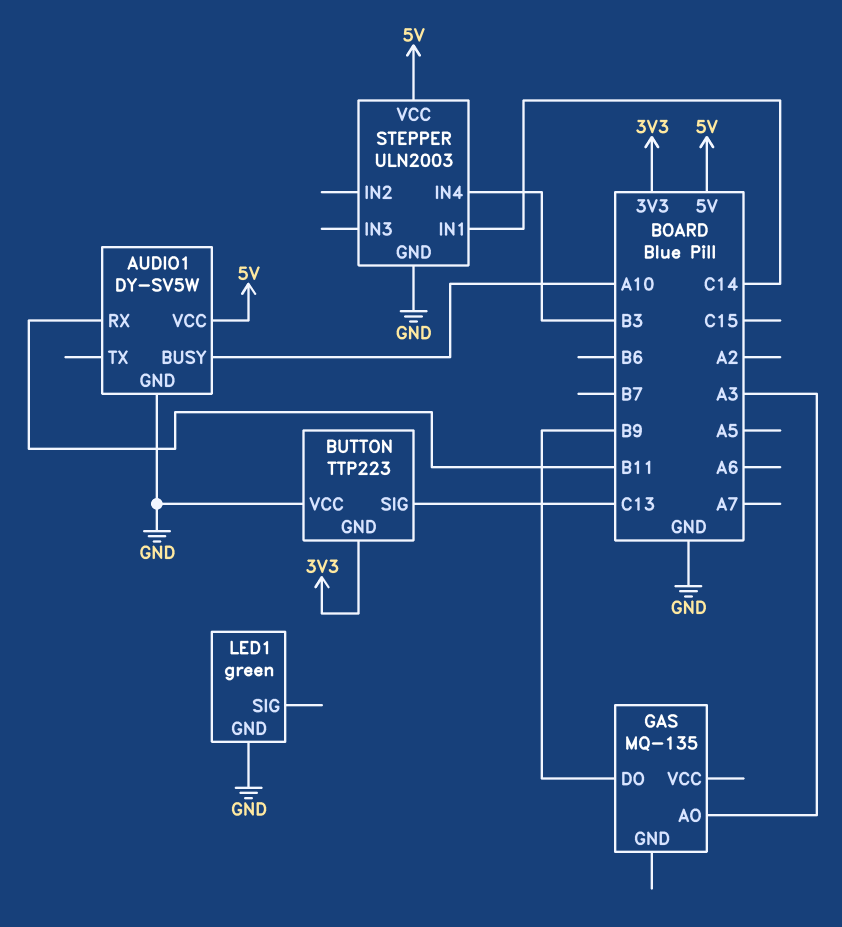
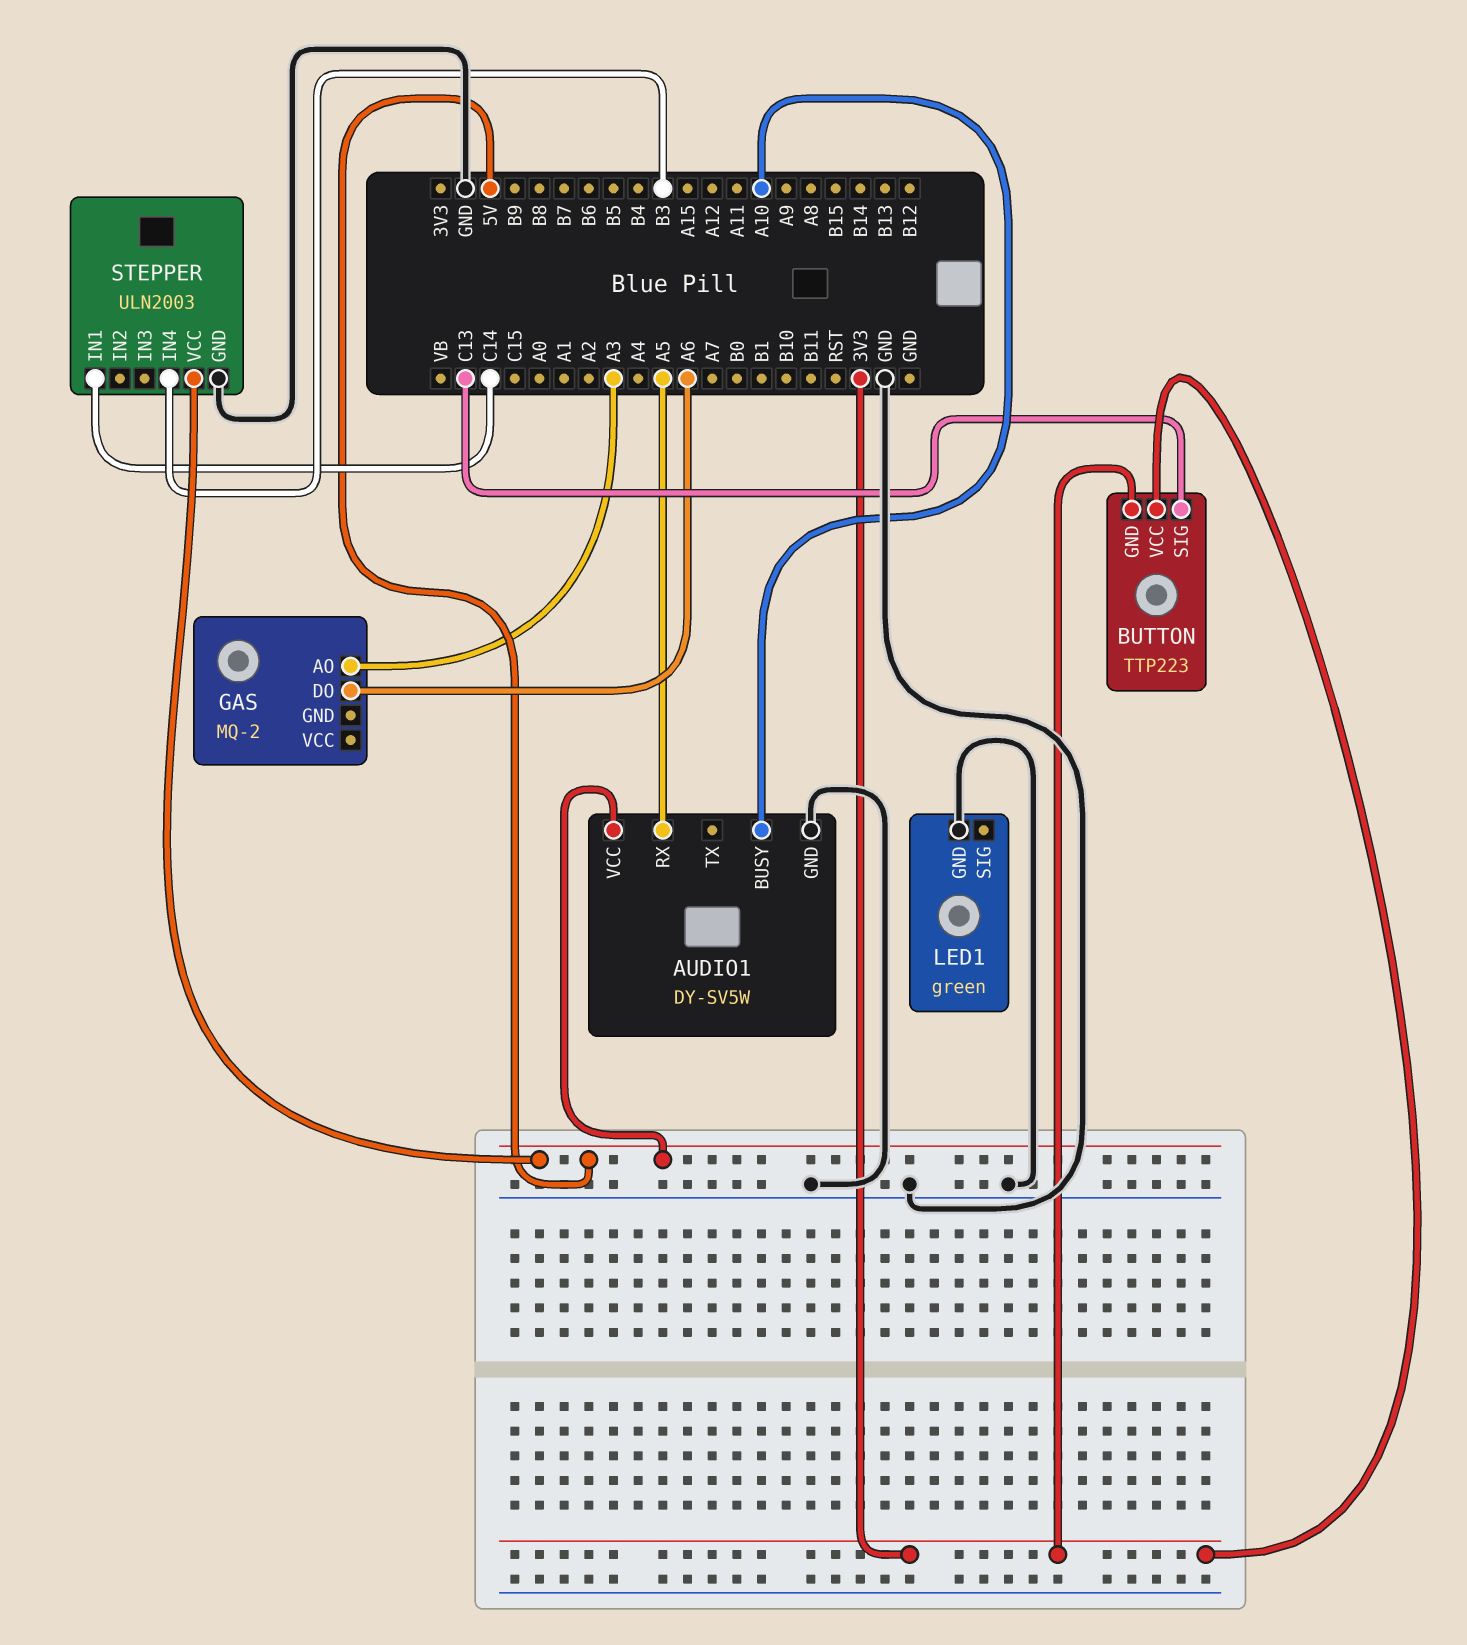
AUDIO1 pin RX: B11 -> A5
BUTTON pin VCC: GND -> 3V3
GAS: MQ-135 -> MQ-2
GAS pin DO: B9 -> A6

